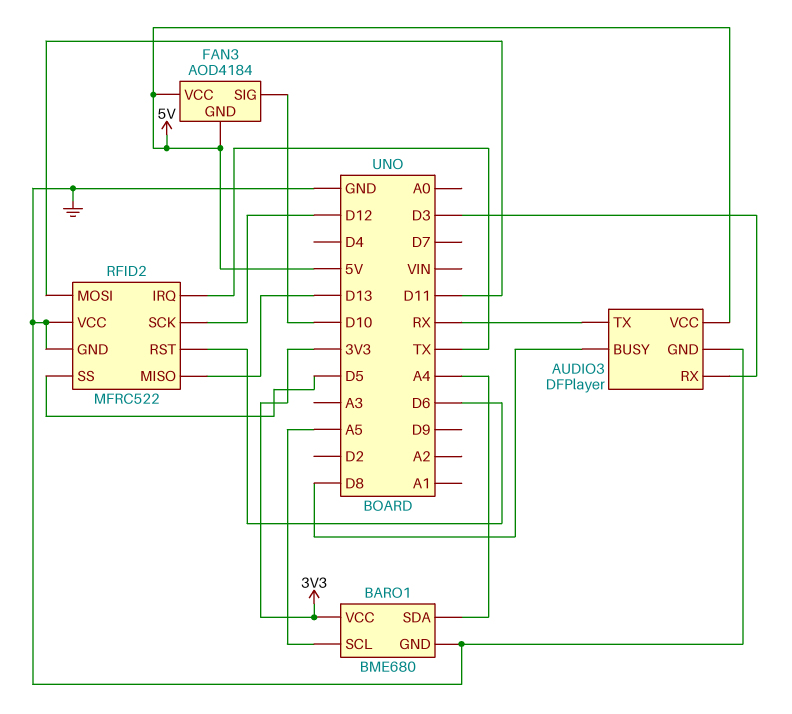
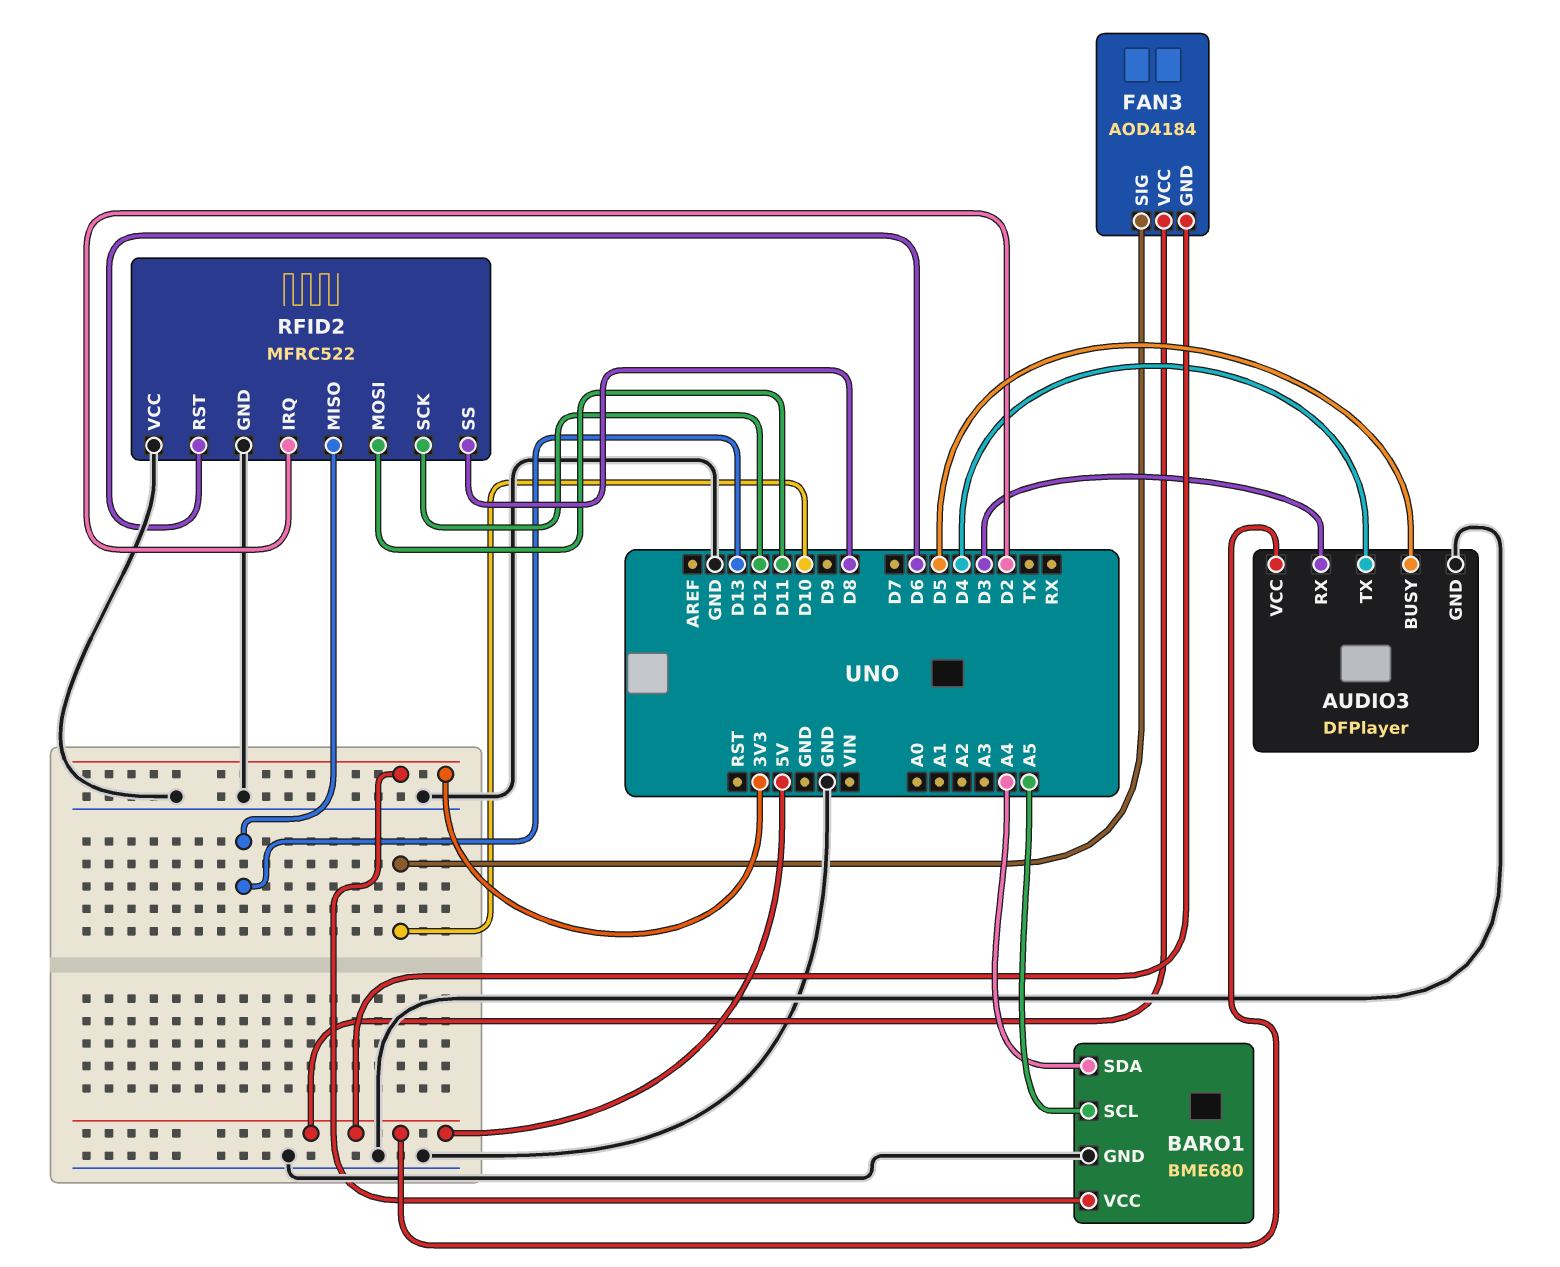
AUDIO3 pin BUSY: D8 -> D5
AUDIO3 pin TX: RX -> D4
RFID2 pin IRQ: TX -> D2
RFID2 pin SS: D5 -> D8

